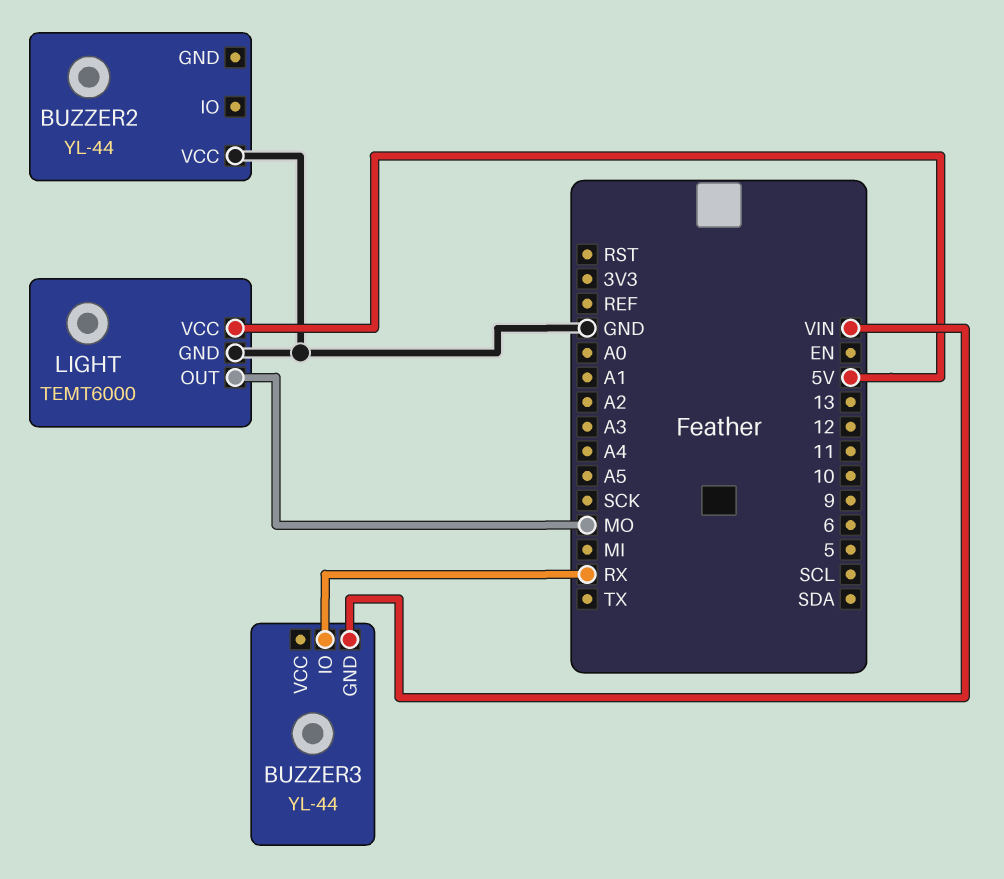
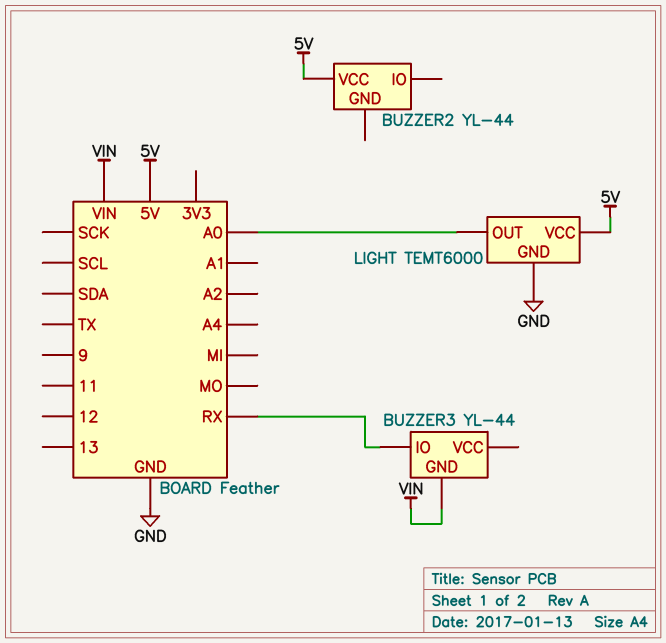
BUZZER2 pin VCC: GND -> 5V
LIGHT pin OUT: MO -> A0

